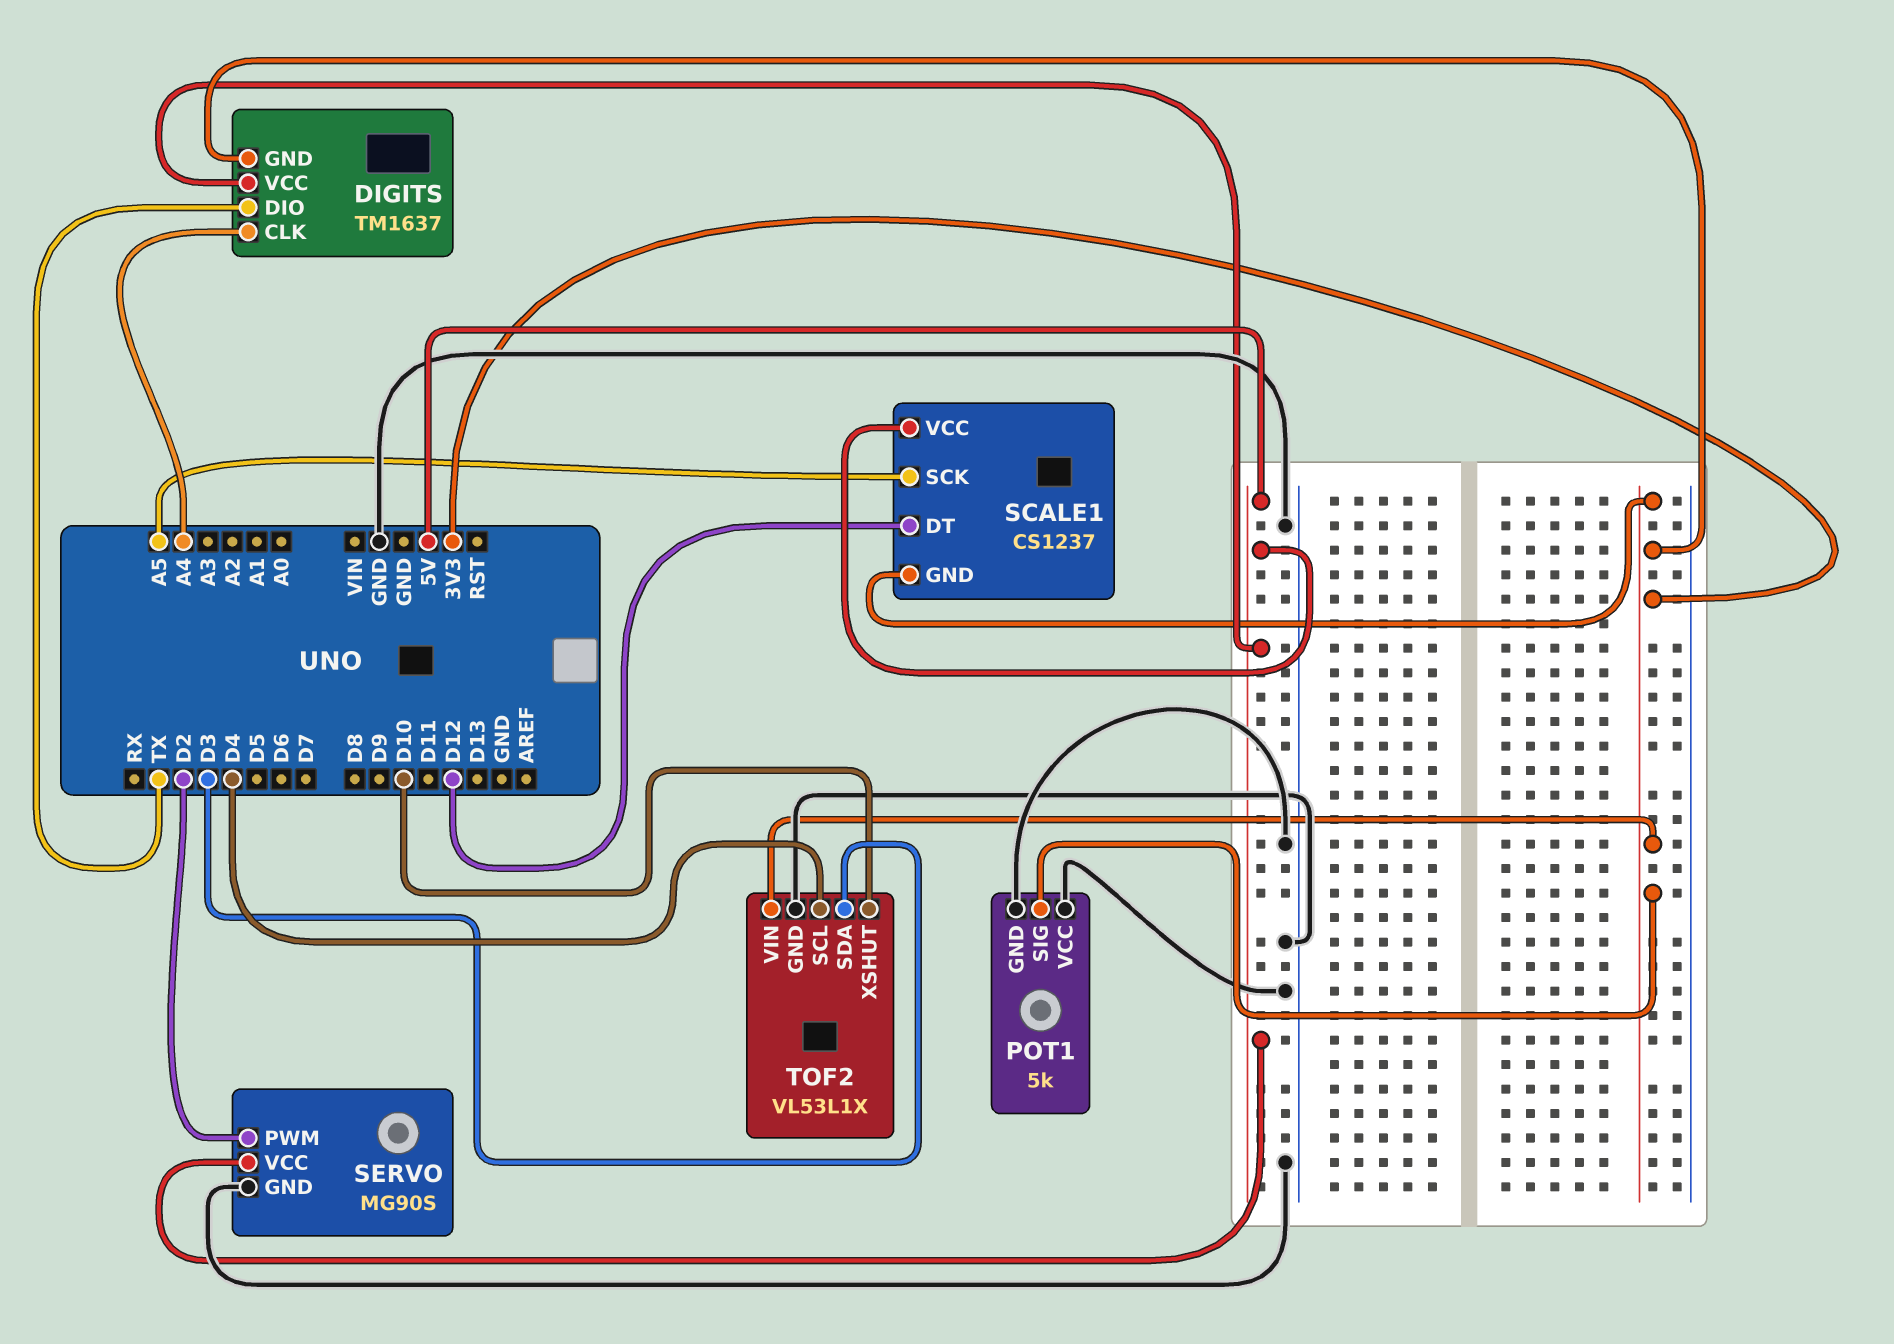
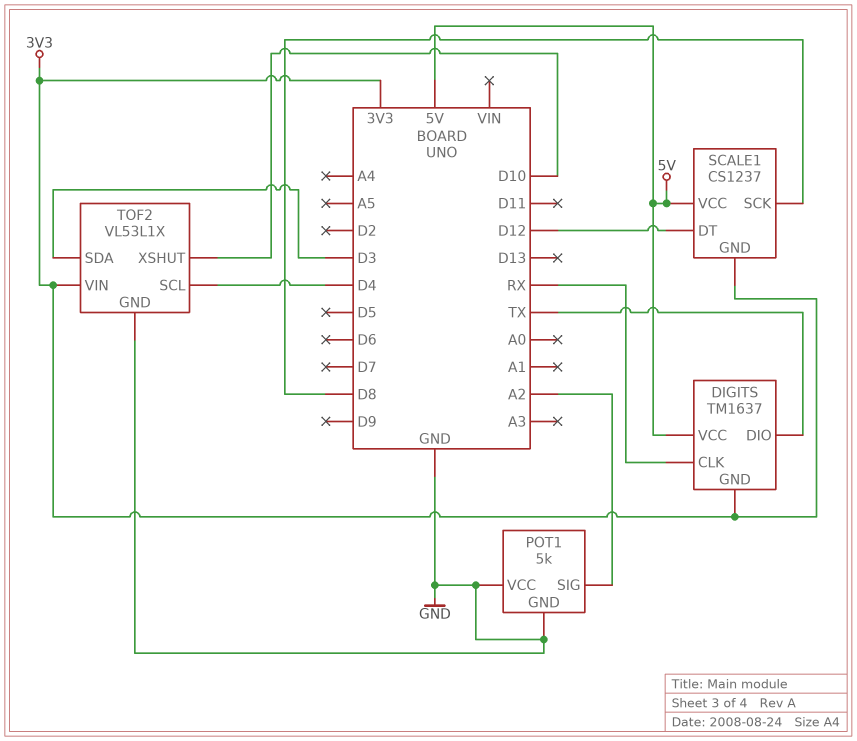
DIGITS pin CLK: A4 -> RX
POT1 pin SIG: 3V3 -> A2
SCALE1 pin SCK: A5 -> D8
SERVO: MG90S -> none
SERVO pin GND: GND -> none
SERVO pin PWM: D2 -> none
SERVO pin VCC: 5V -> none

